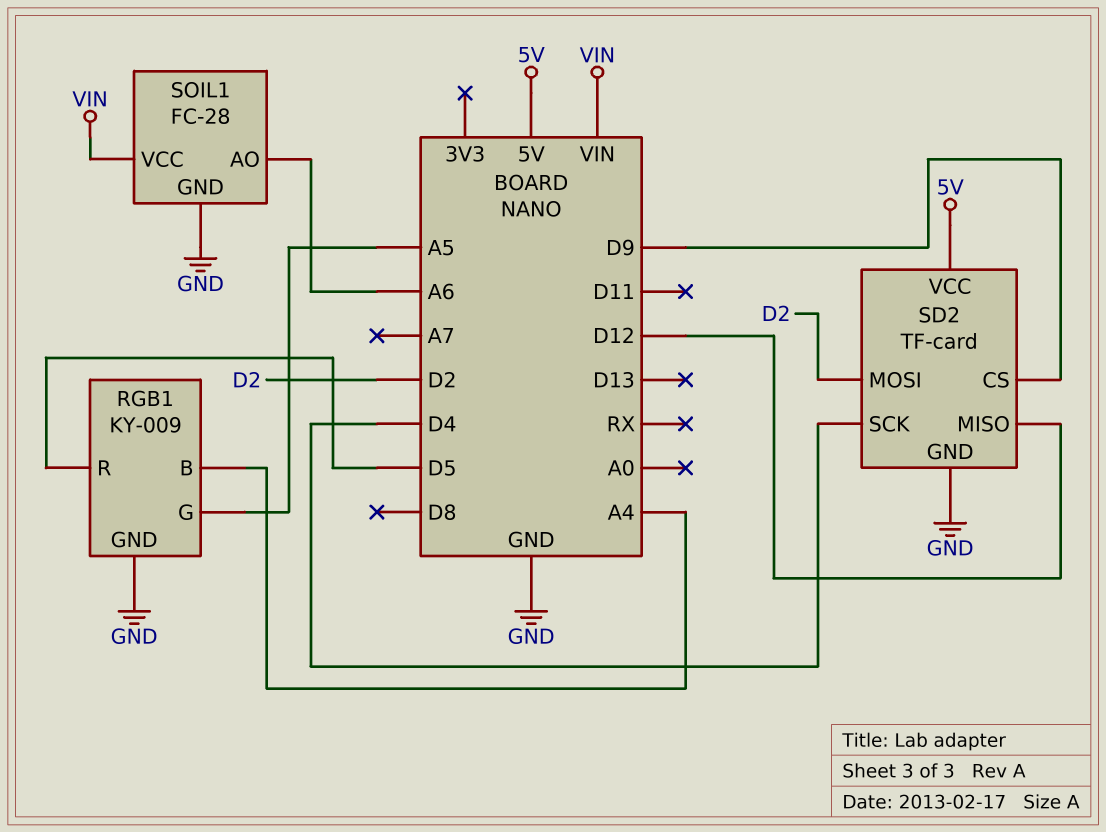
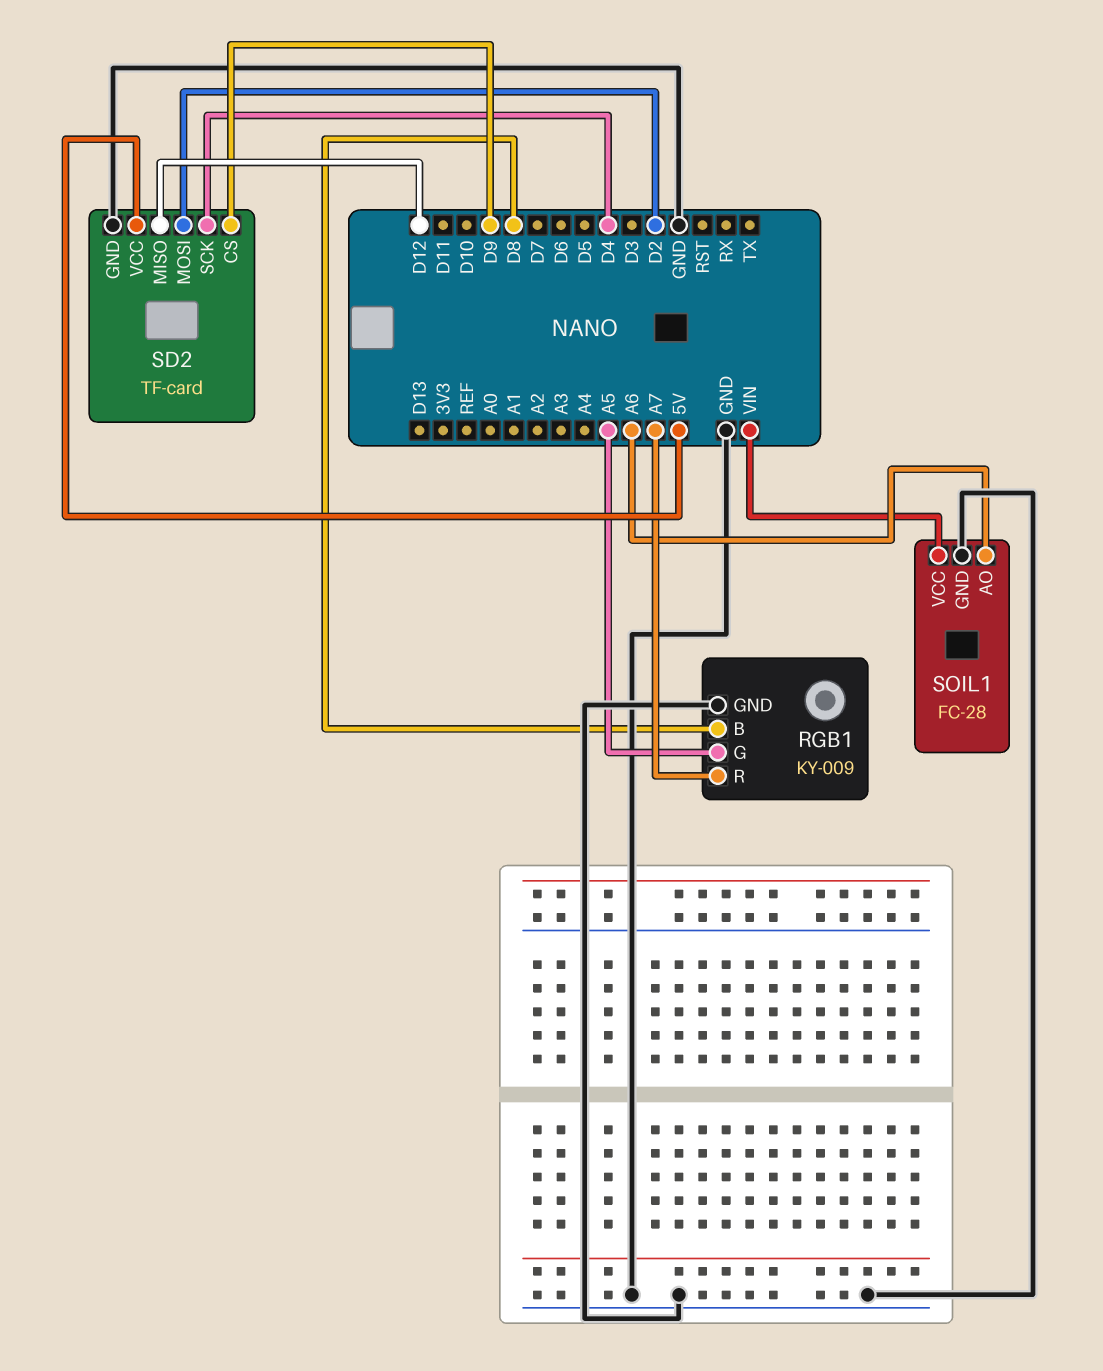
RGB1 pin B: A4 -> D8
RGB1 pin R: D5 -> A7

